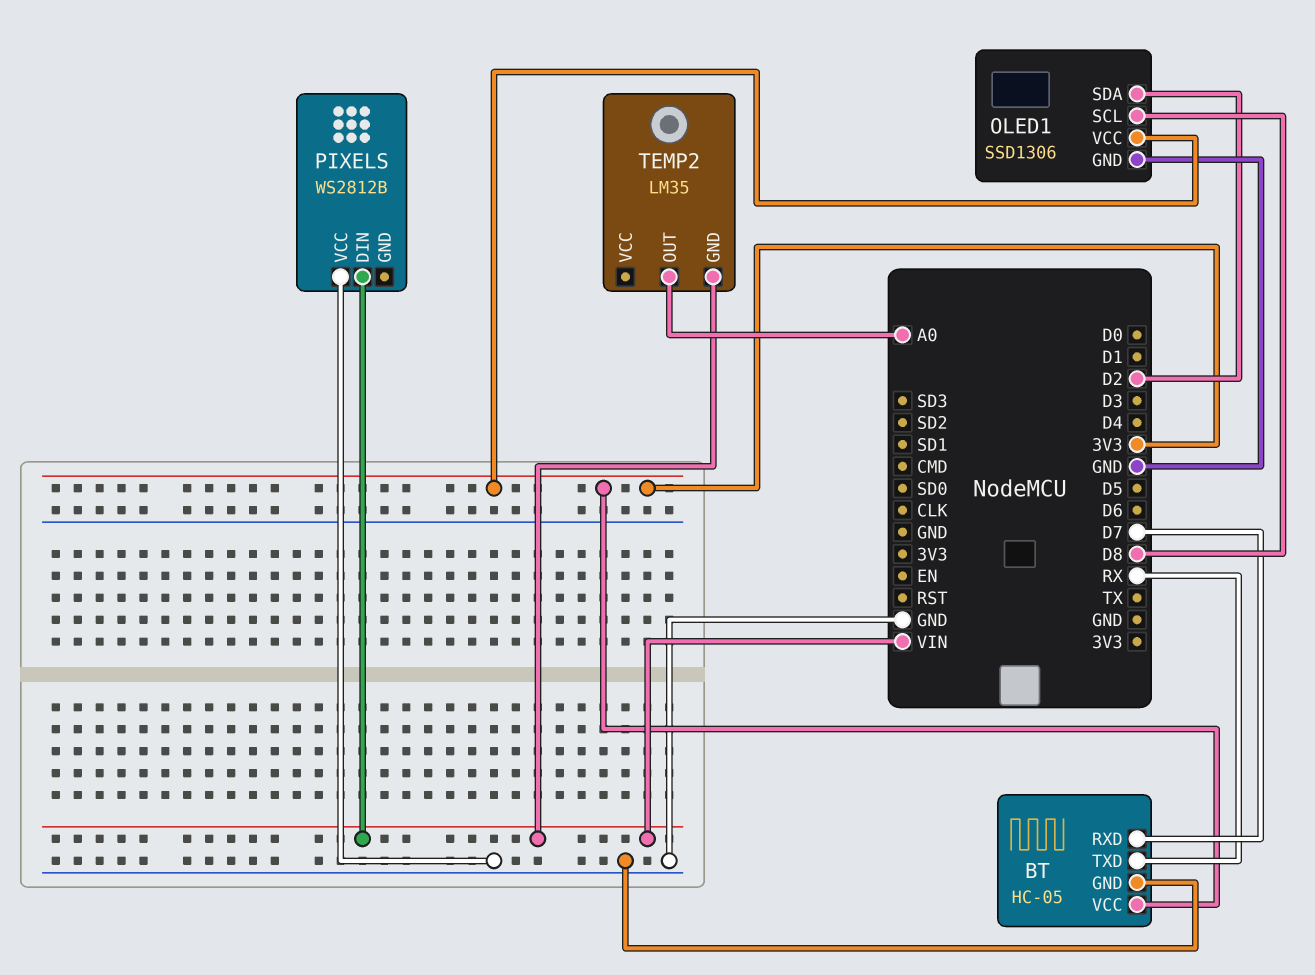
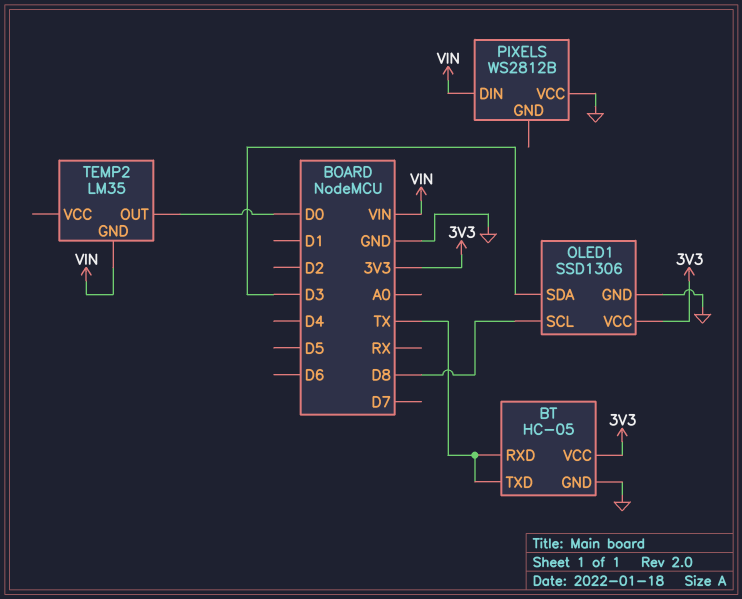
BT pin RXD: D7 -> TX
BT pin TXD: RX -> TX
OLED1 pin SDA: D2 -> D3
TEMP2 pin OUT: A0 -> D0

